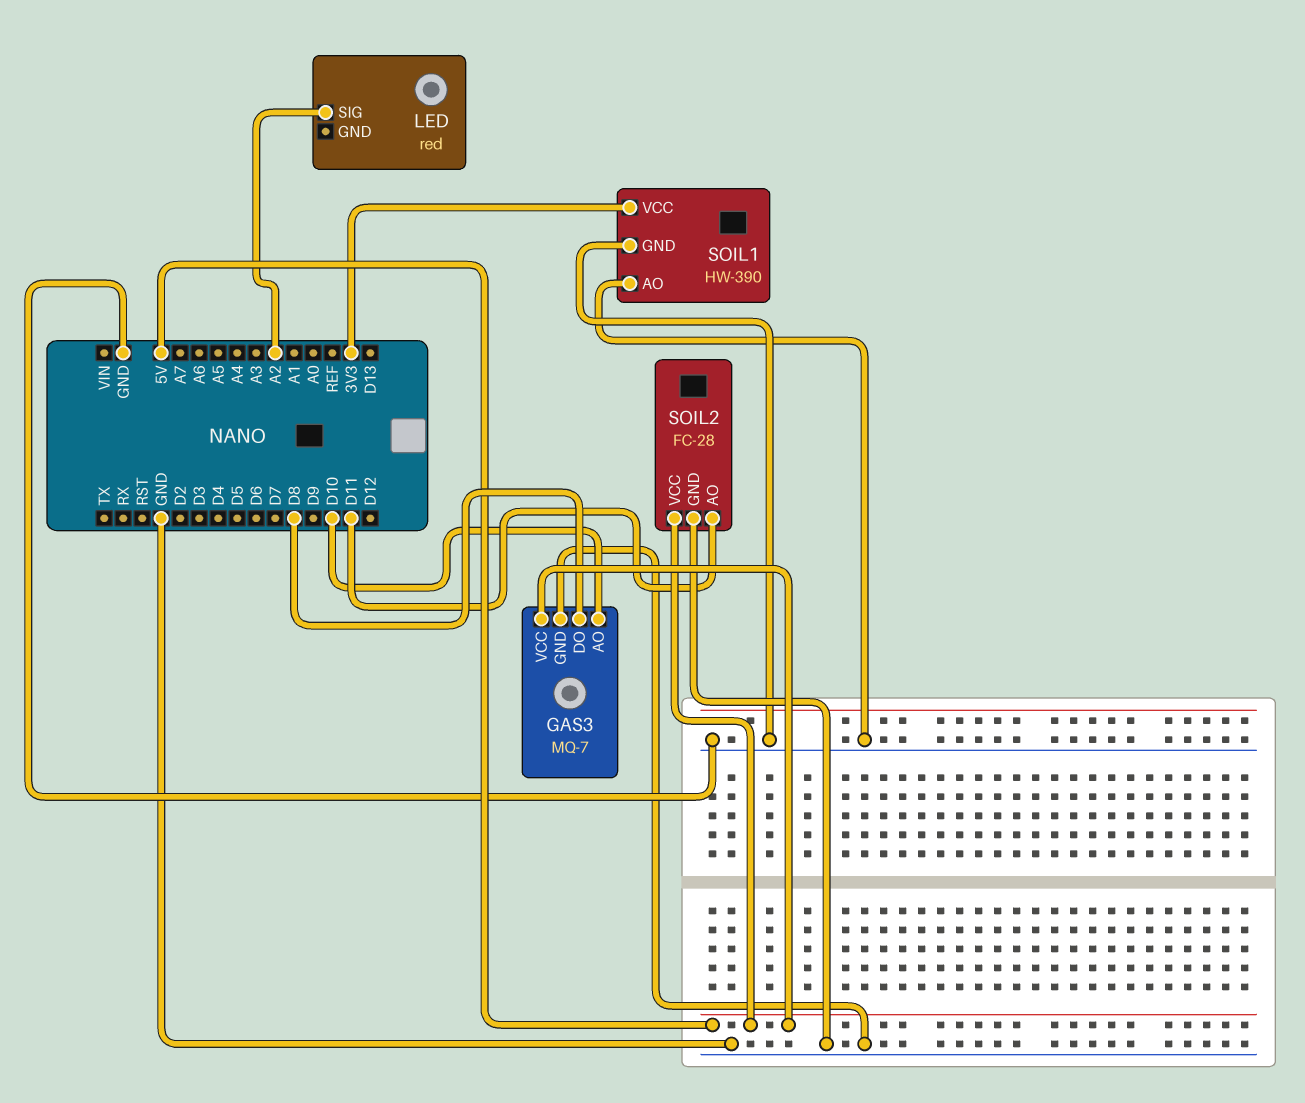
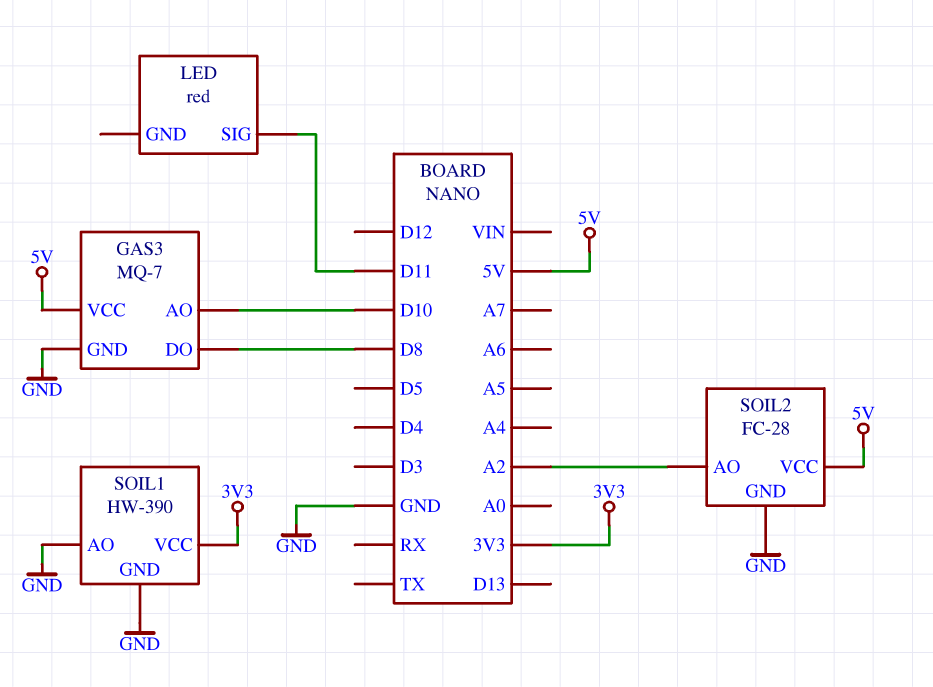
LED pin SIG: A2 -> D11
SOIL2 pin AO: D11 -> A2

